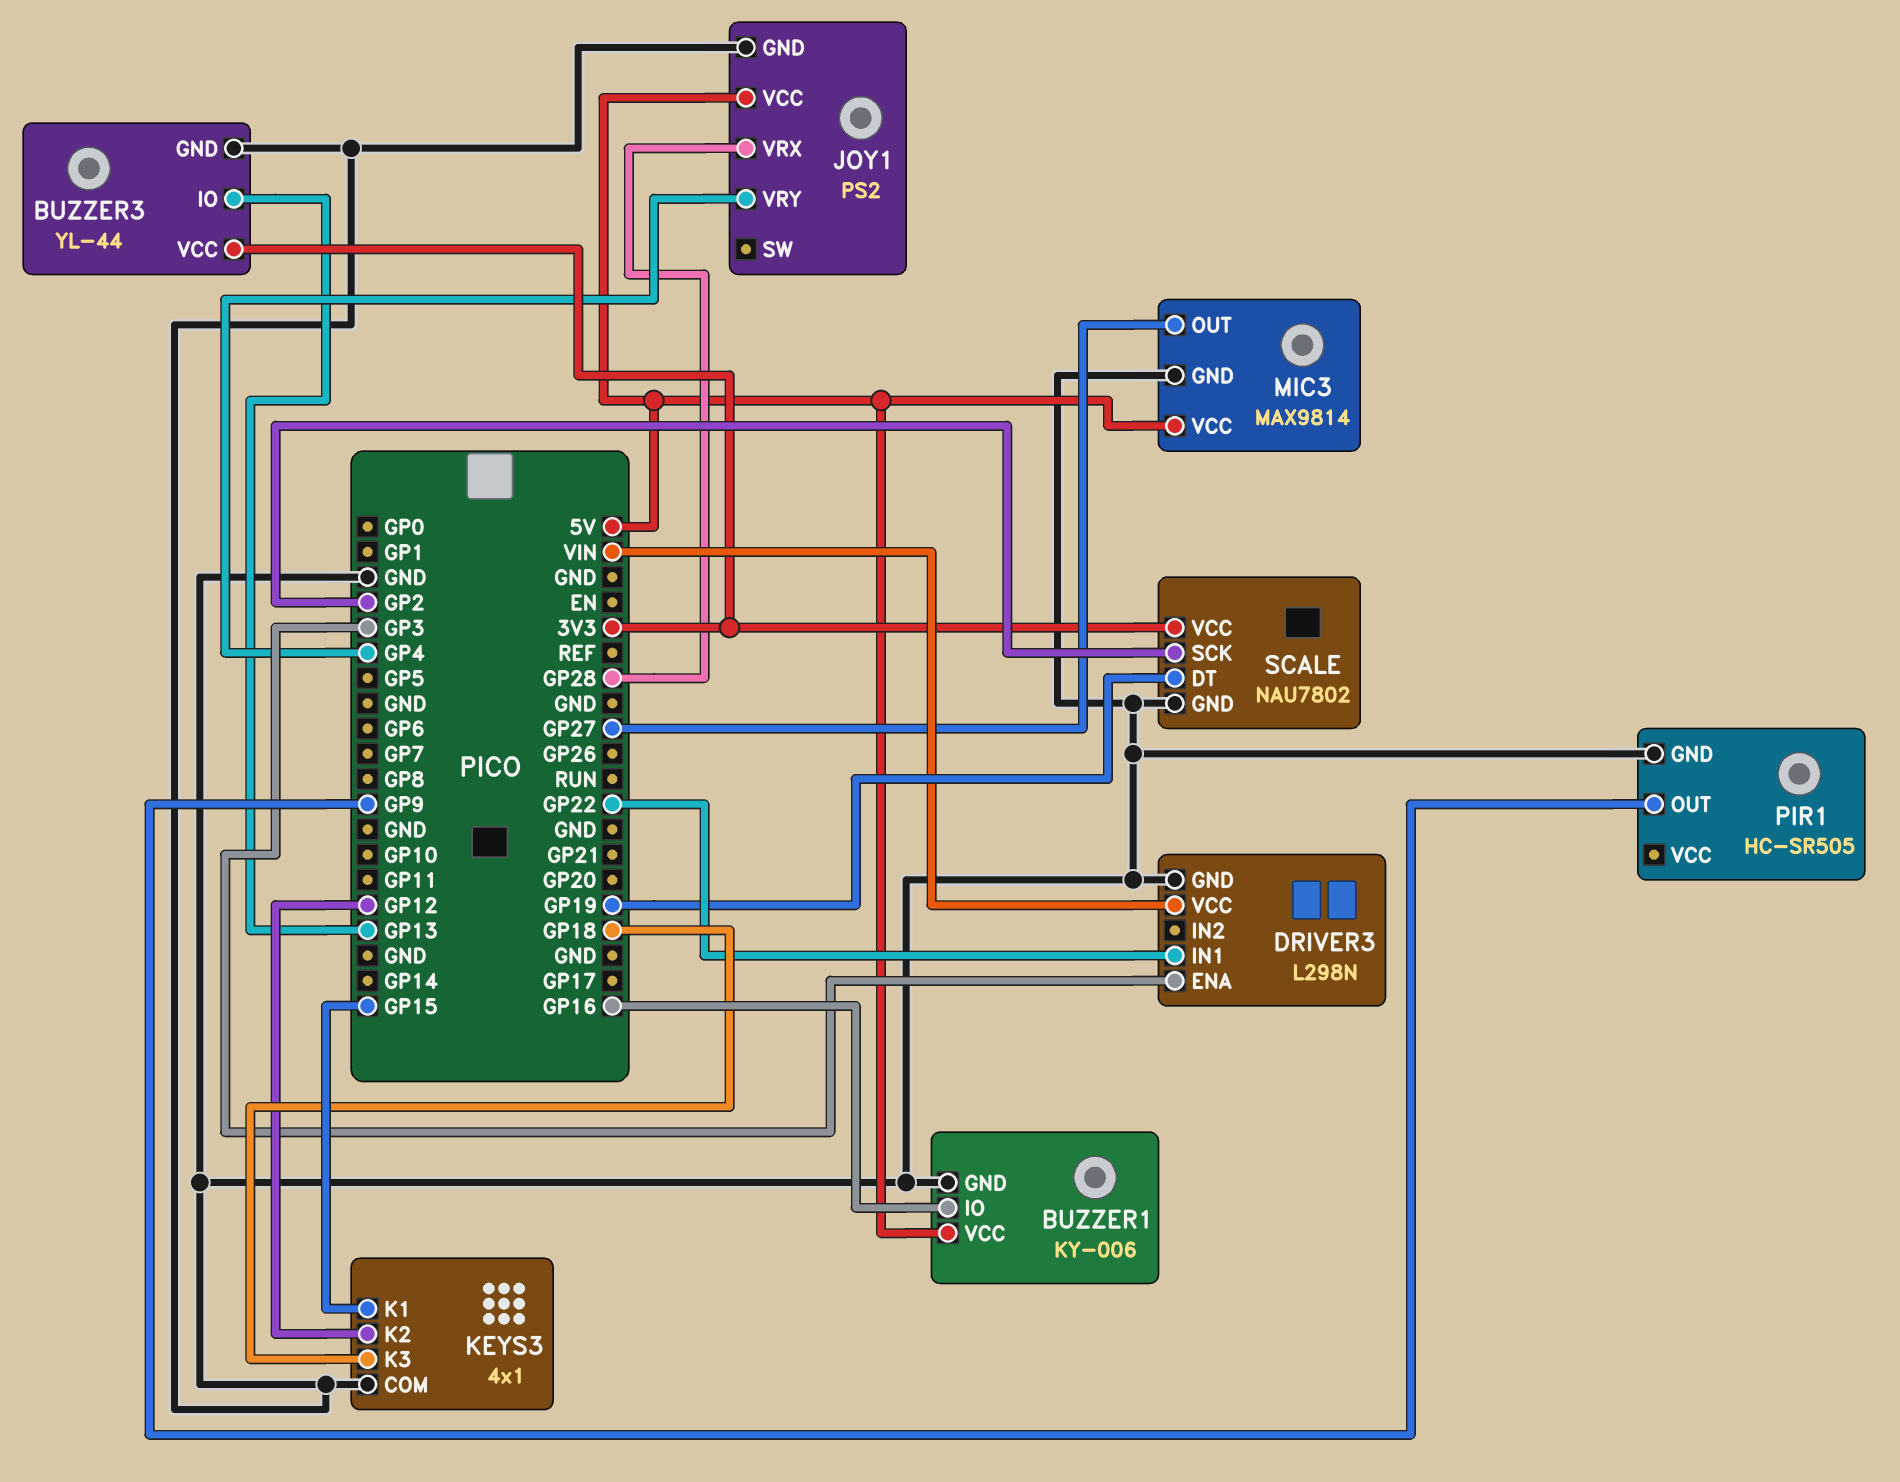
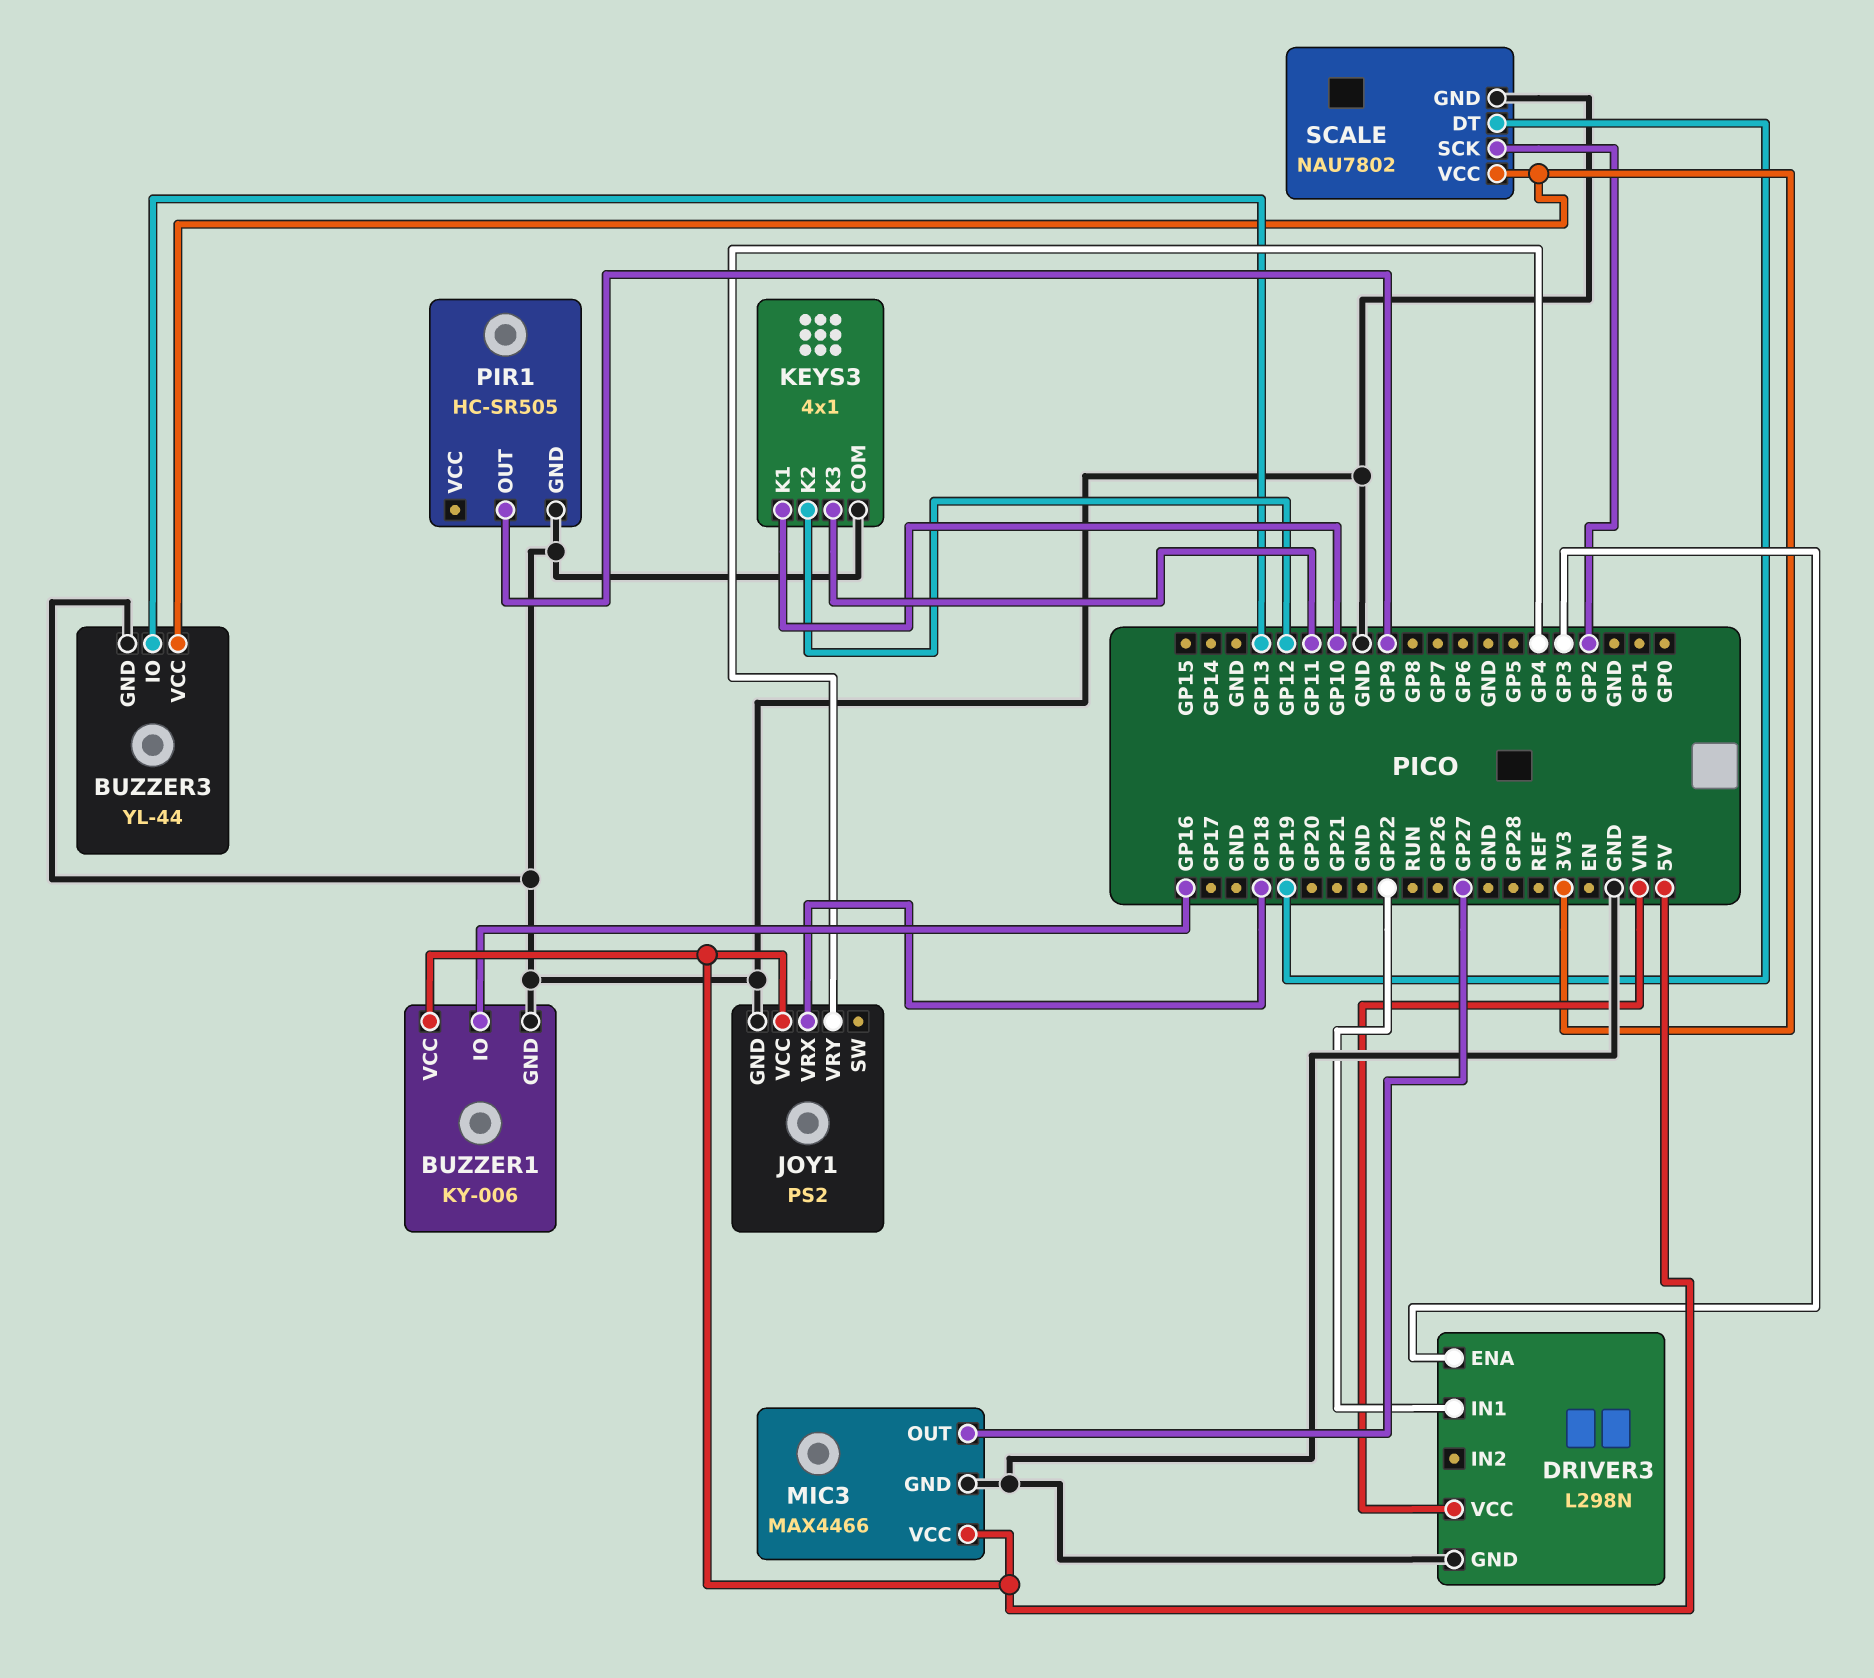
JOY1 pin VRX: GP28 -> GP18
KEYS3 pin K1: GP15 -> GP10
KEYS3 pin K3: GP18 -> GP11
MIC3: MAX9814 -> MAX4466

